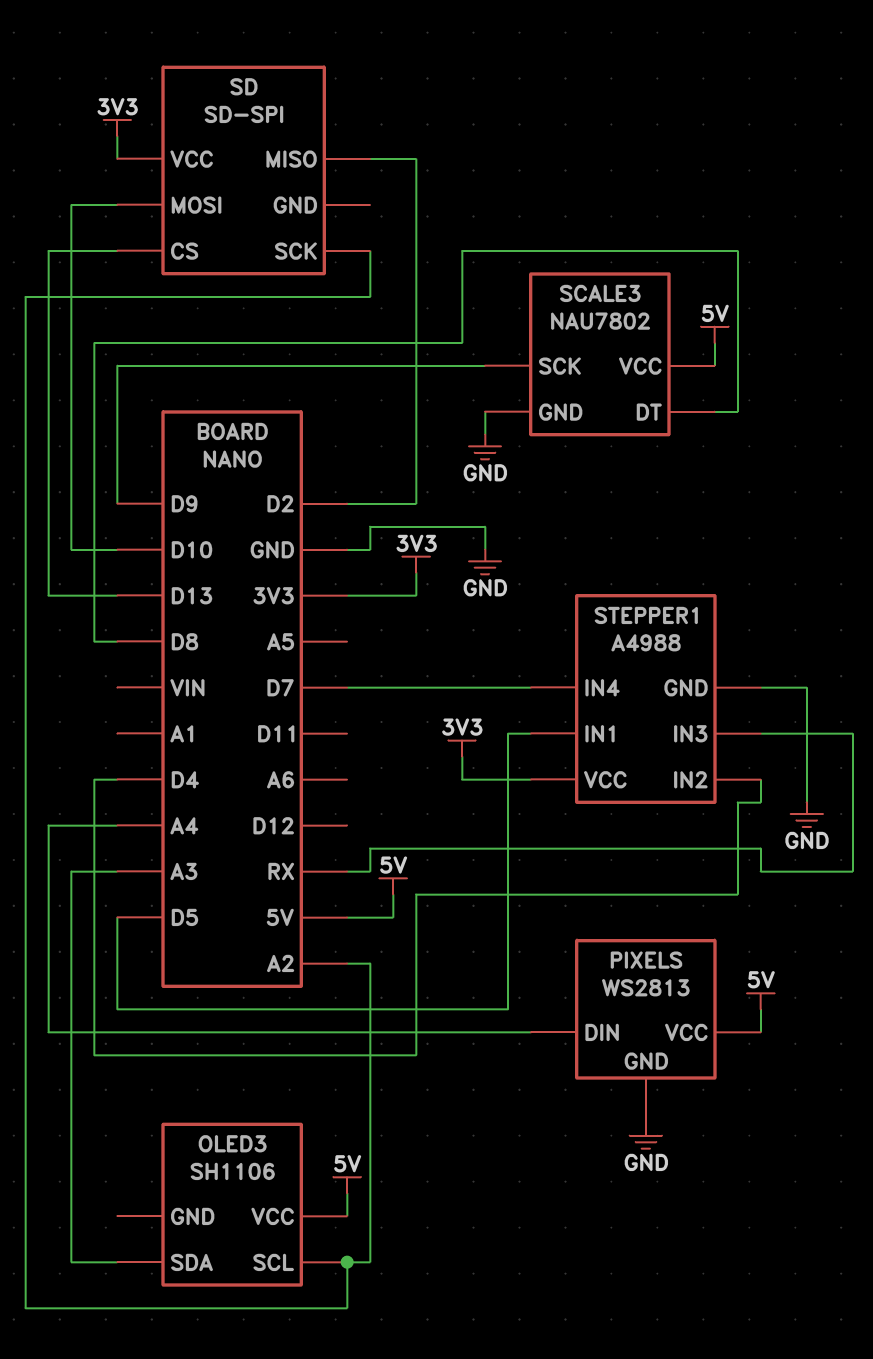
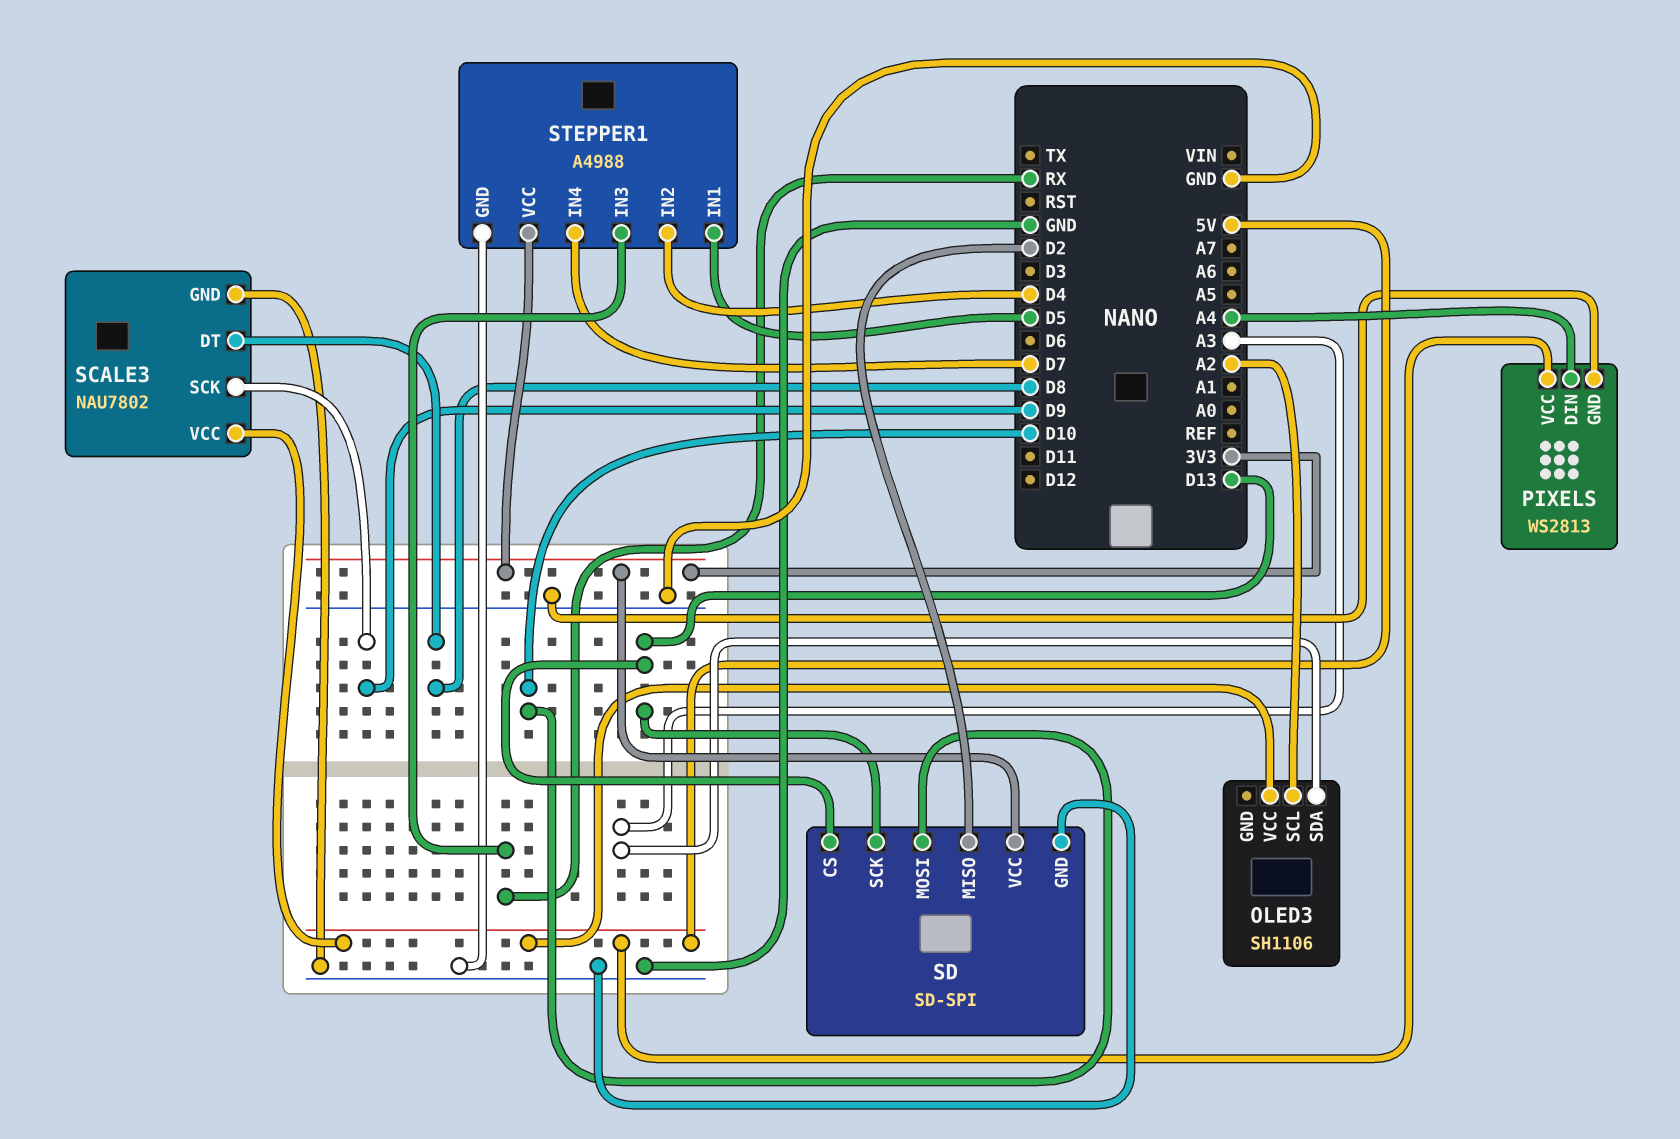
SD pin GND: none -> GND
SD pin SCK: A2 -> D13

